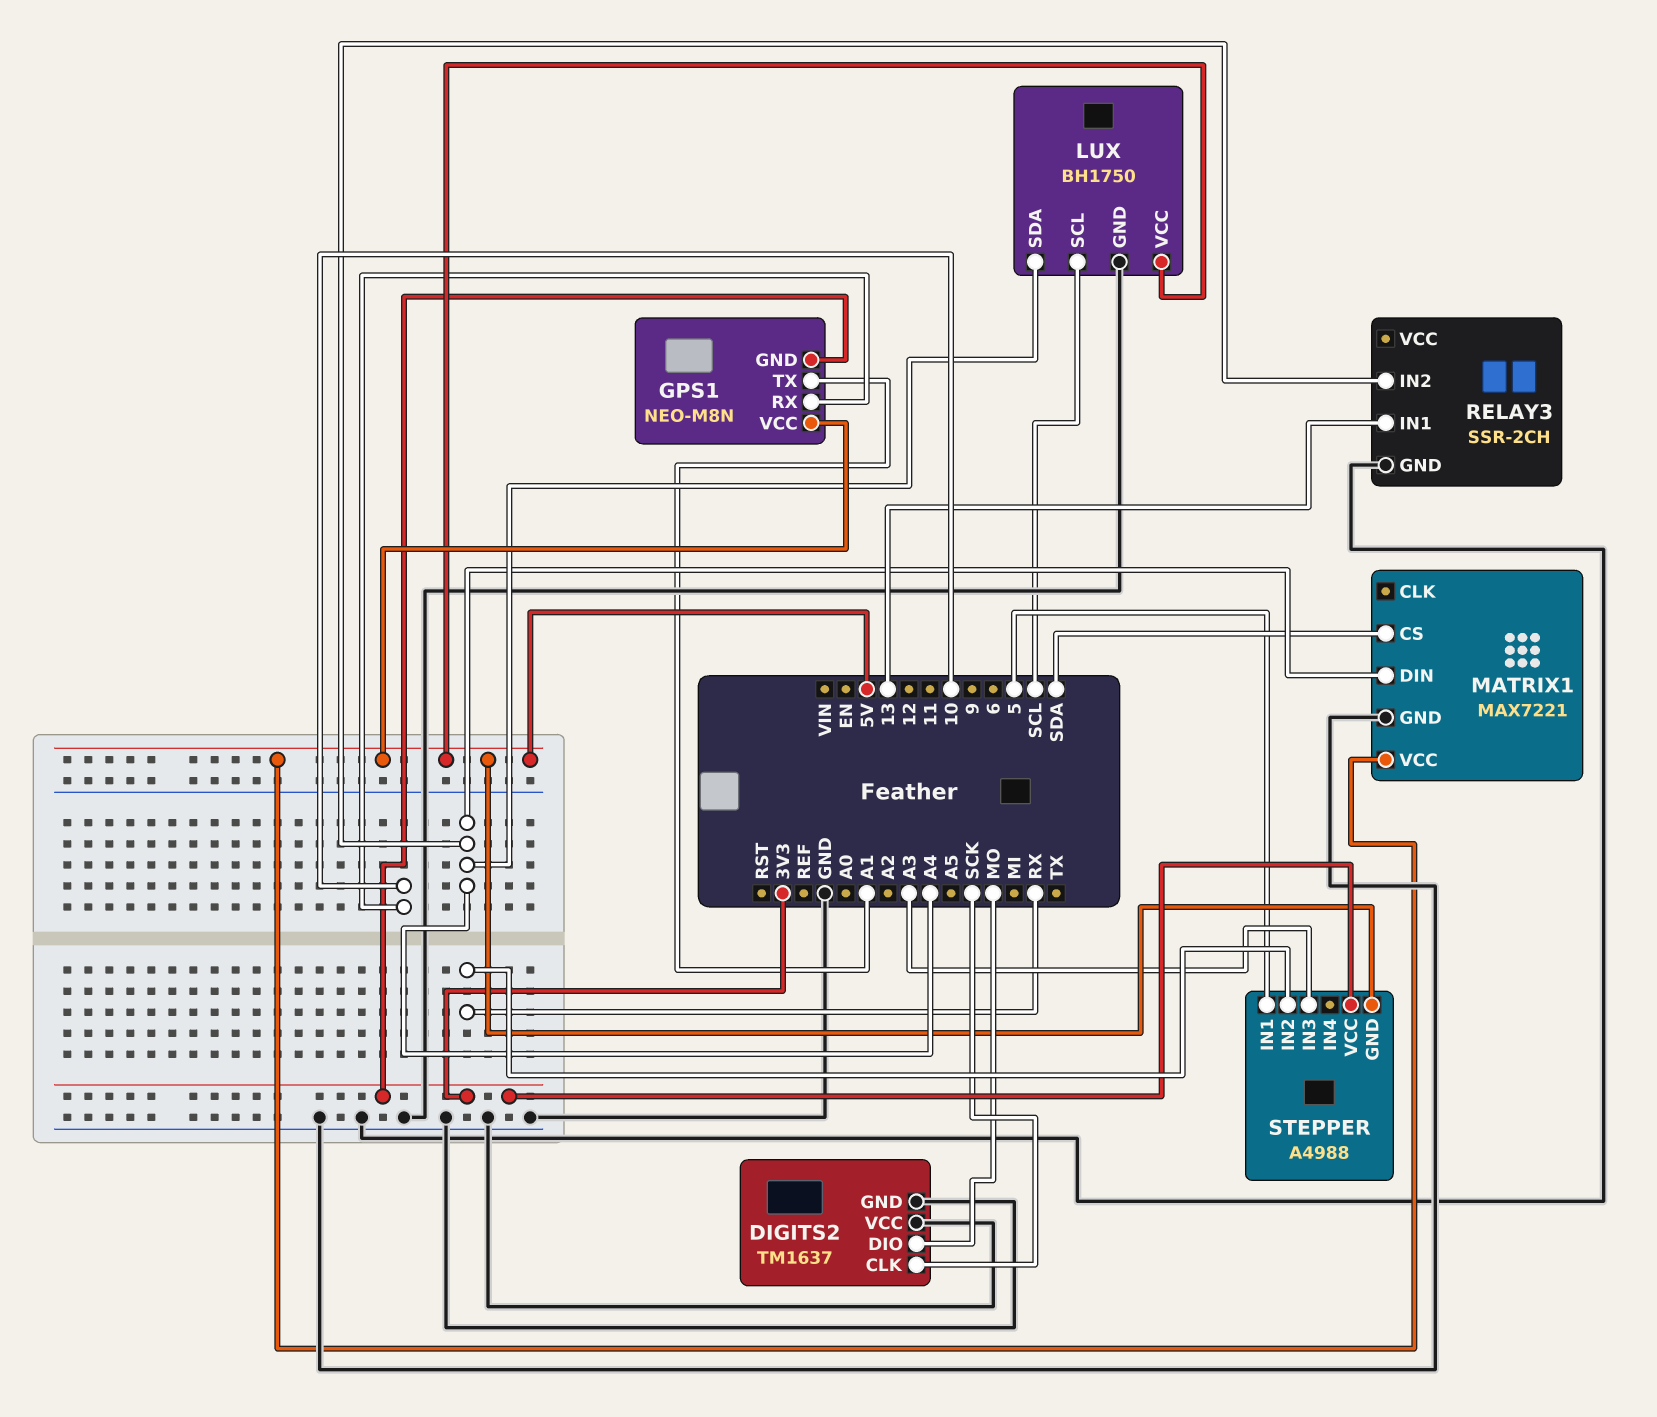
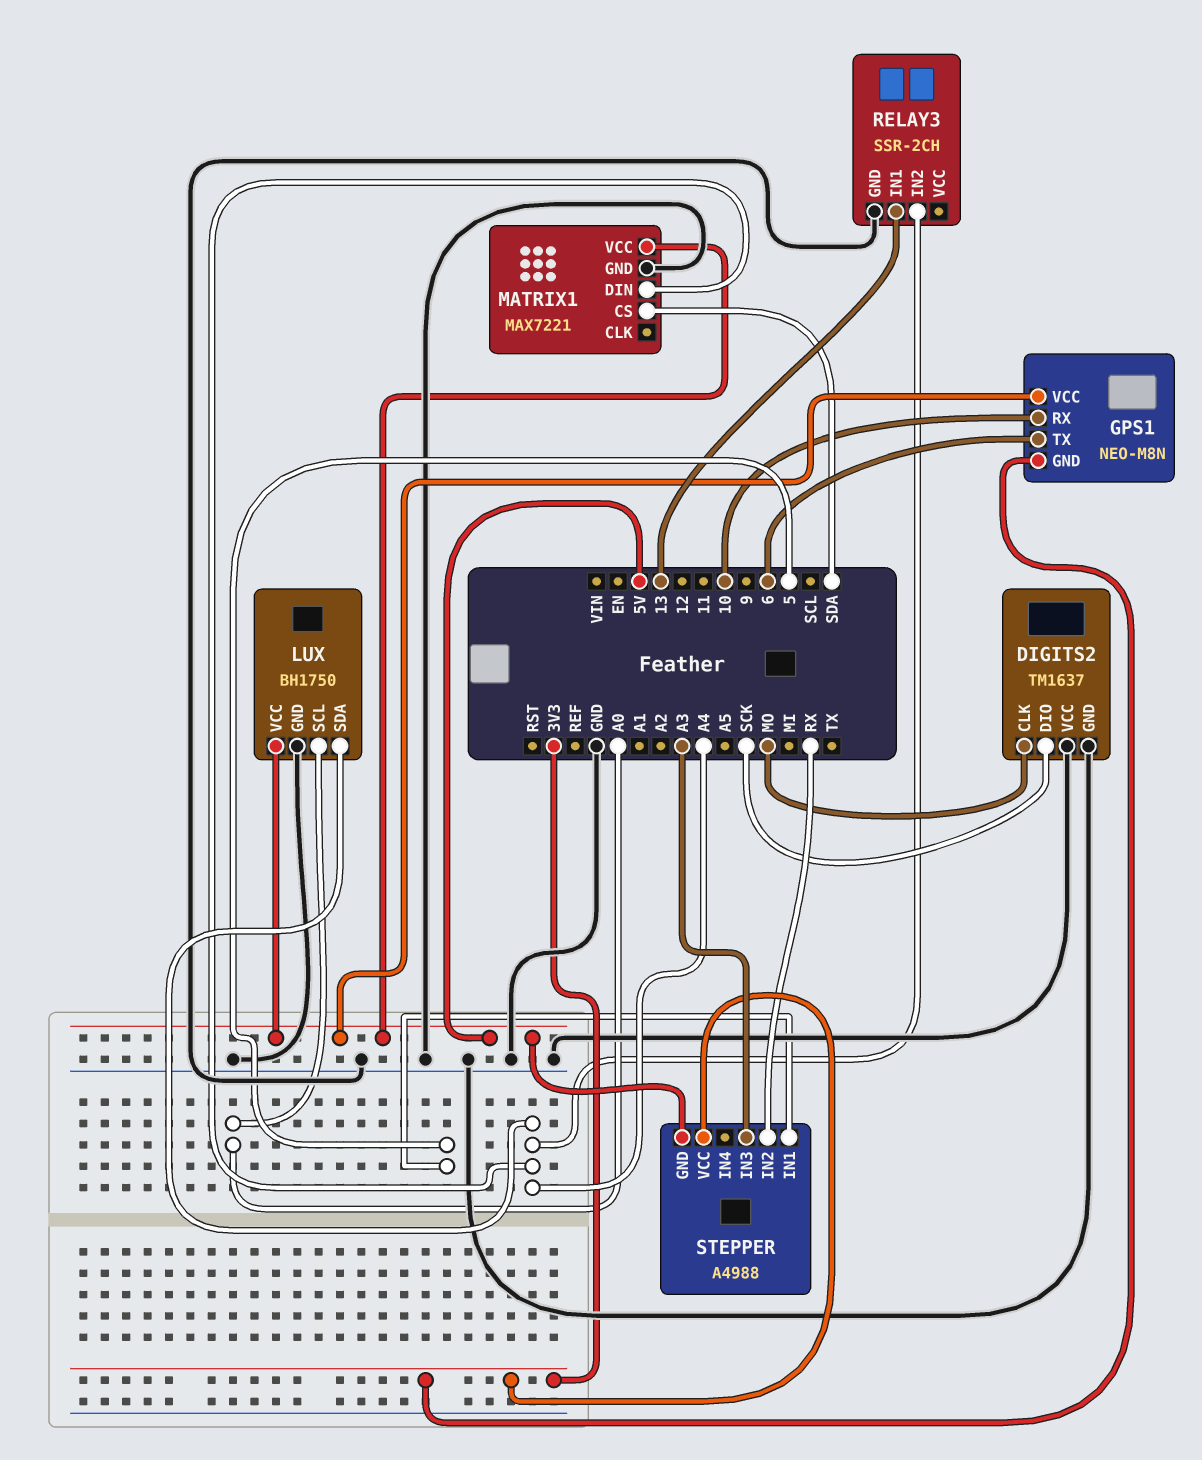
DIGITS2 pin CLK: SCK -> MO
DIGITS2 pin DIO: MO -> SCK
GPS1 pin TX: A1 -> 6
LUX pin SCL: SCL -> A0

